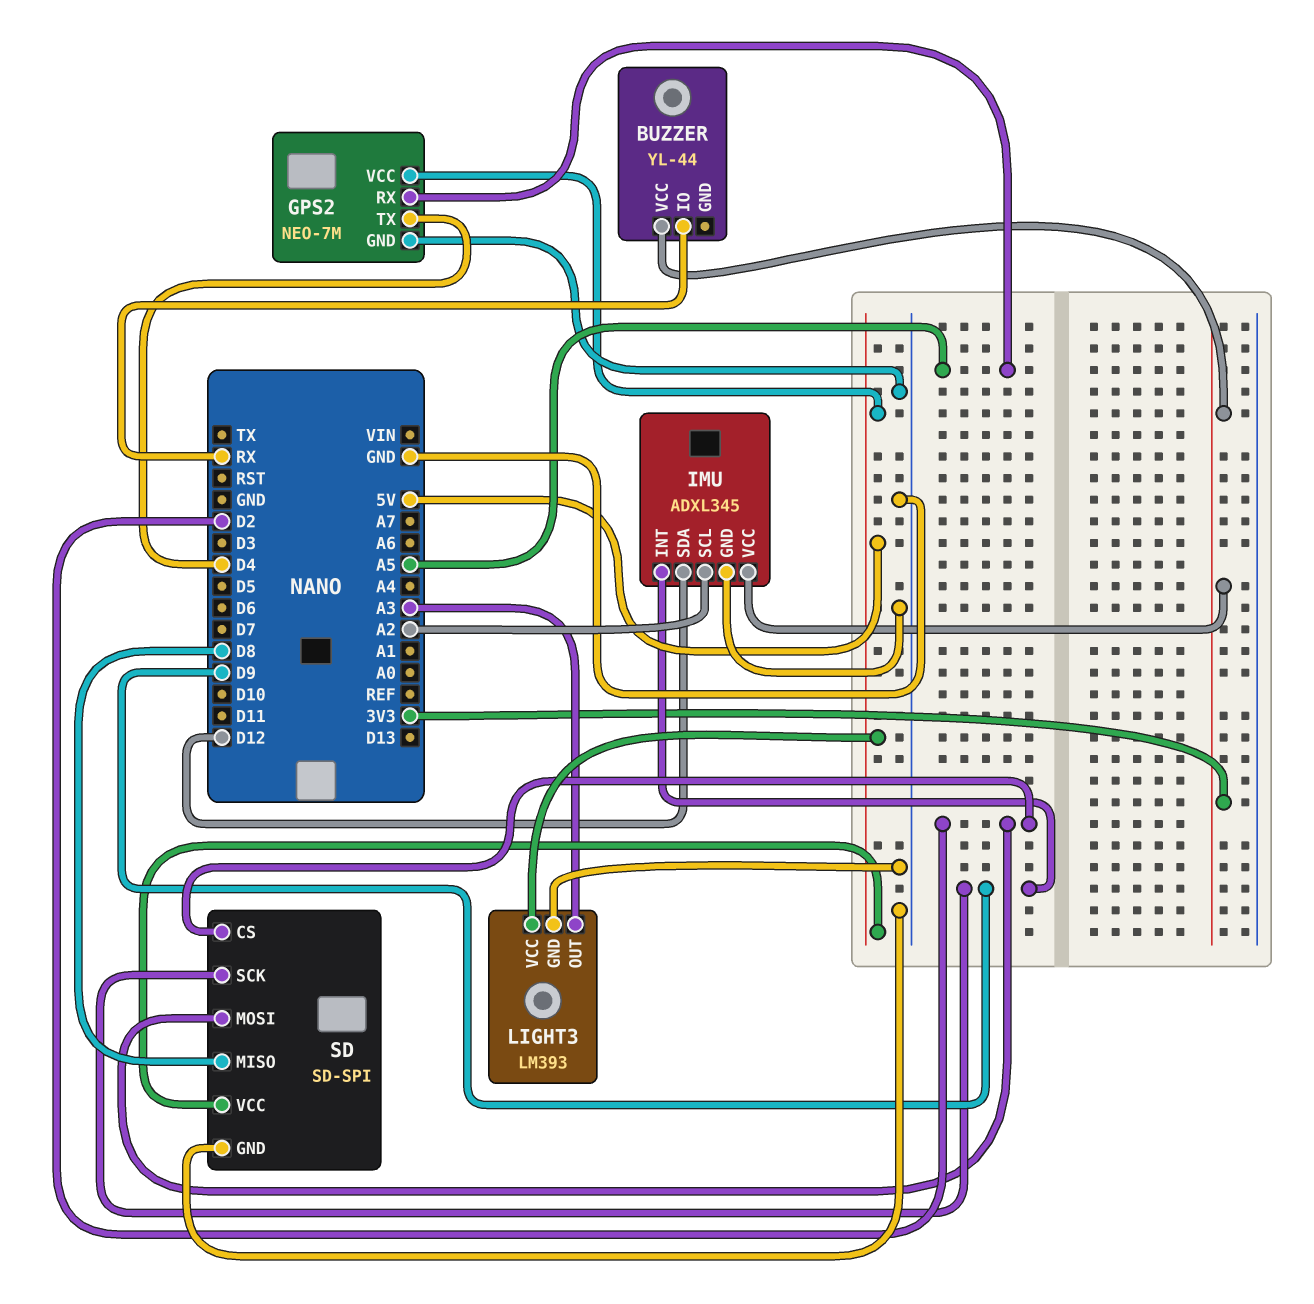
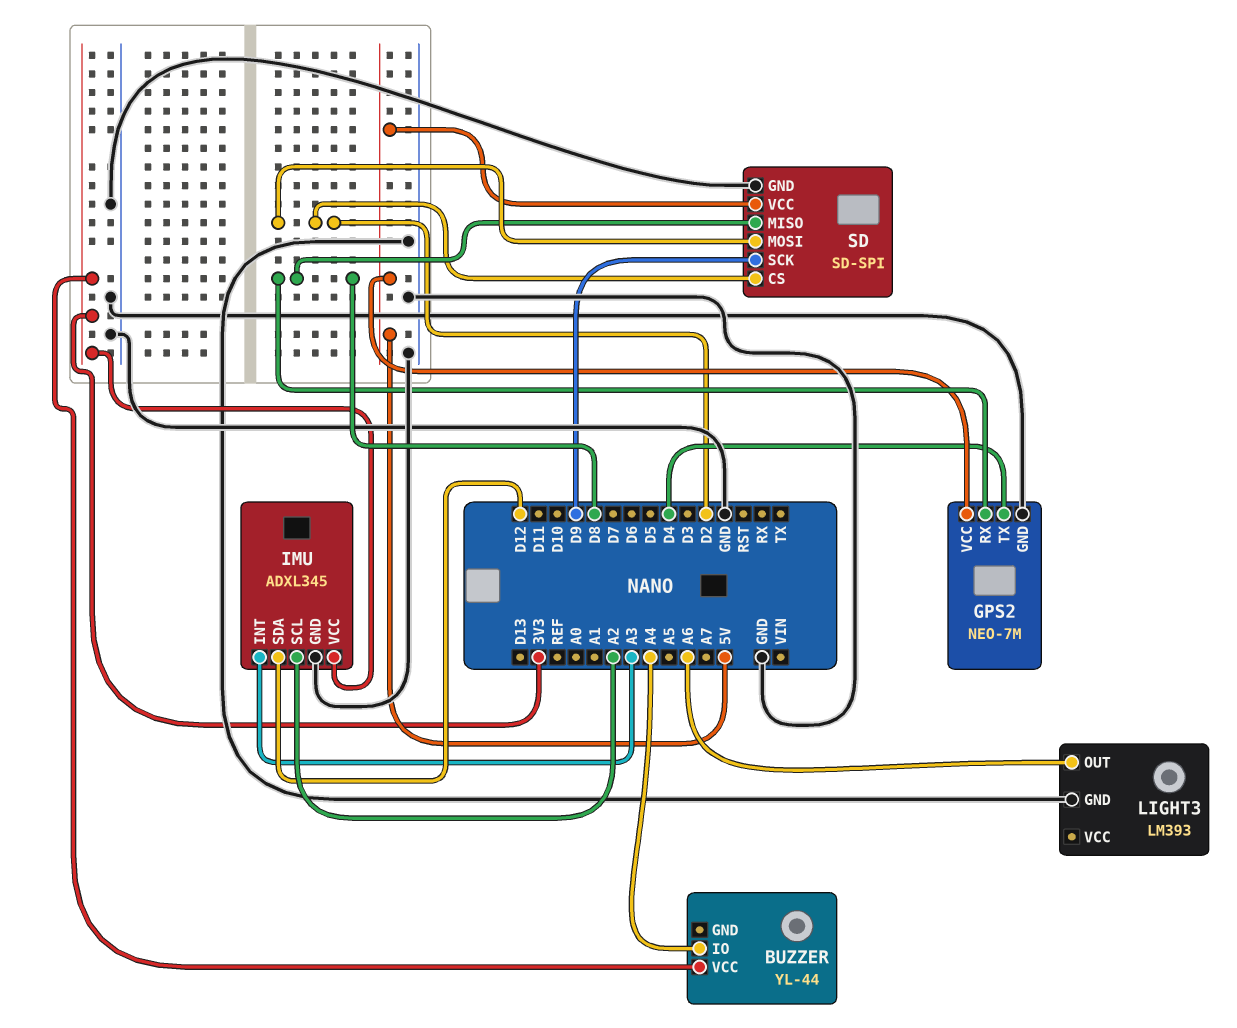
BUZZER pin IO: RX -> A4
GPS2 pin RX: A5 -> D8
IMU pin INT: D9 -> A3
LIGHT3 pin OUT: A3 -> A6
LIGHT3 pin VCC: 5V -> none

